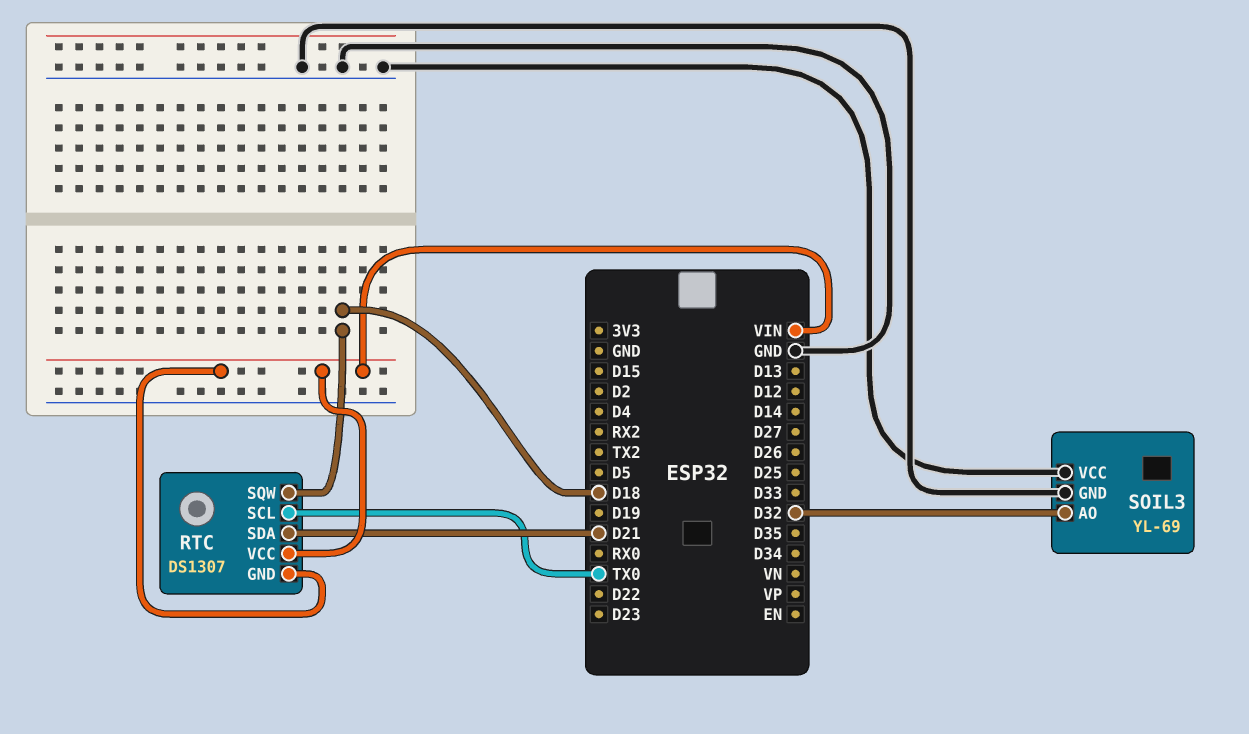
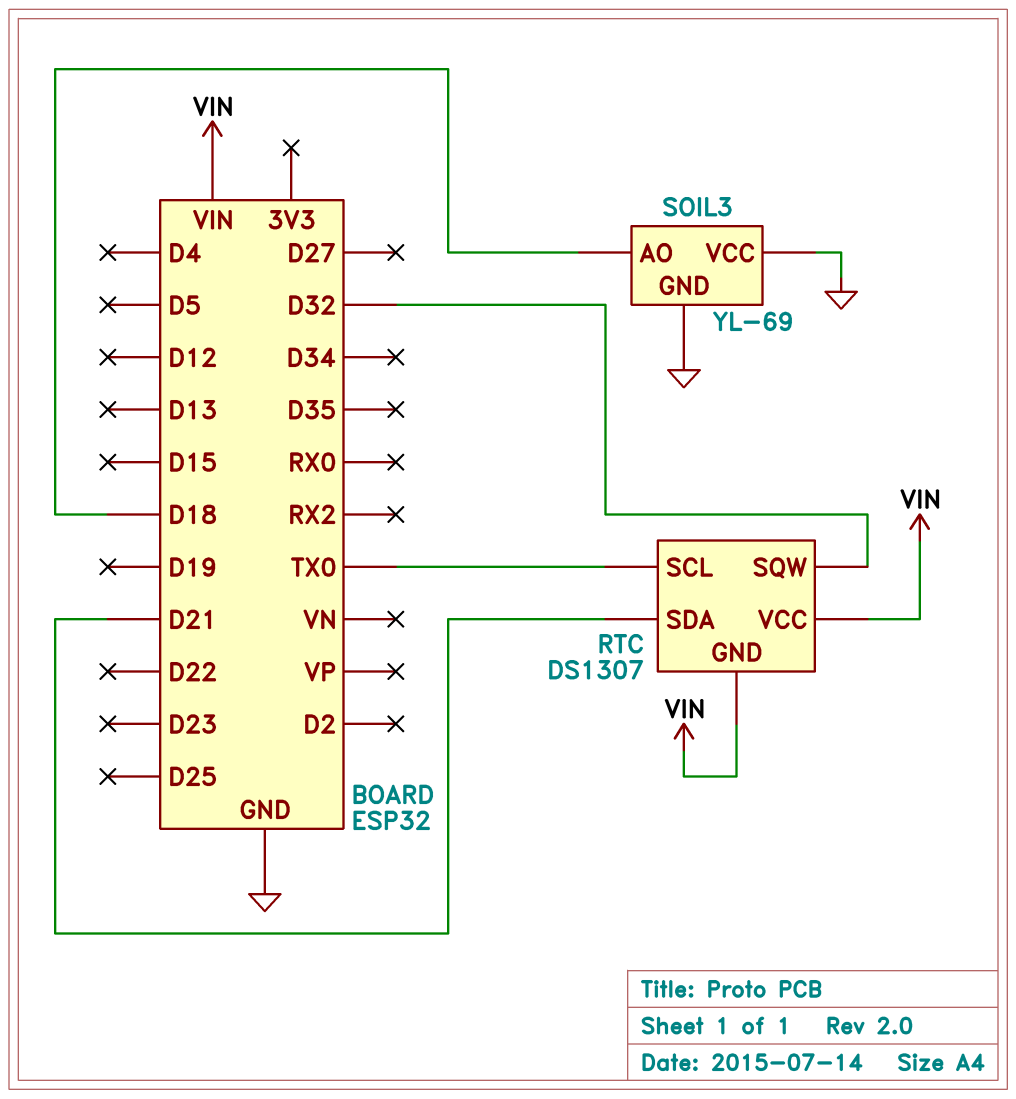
RTC pin SQW: D18 -> D32
SOIL3 pin AO: D32 -> D18

